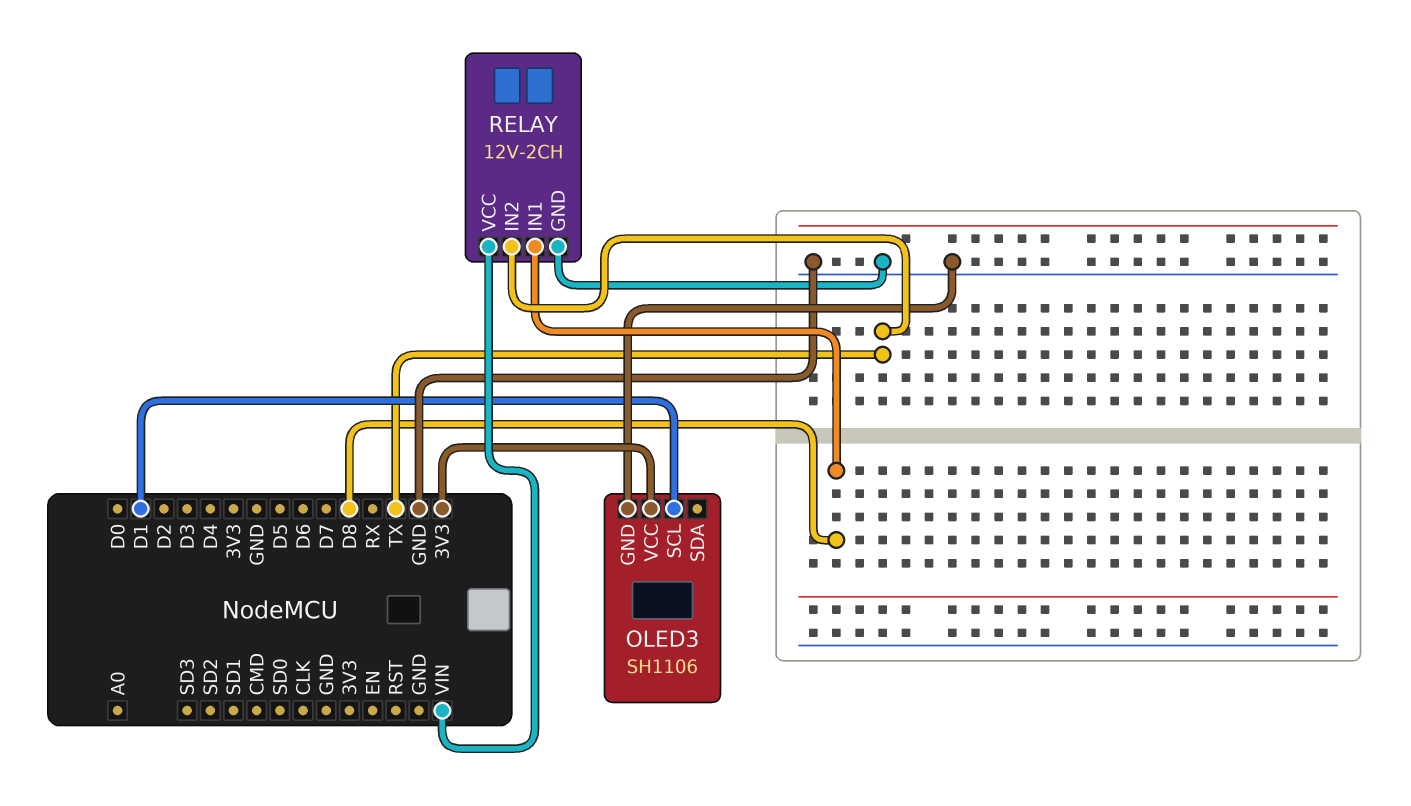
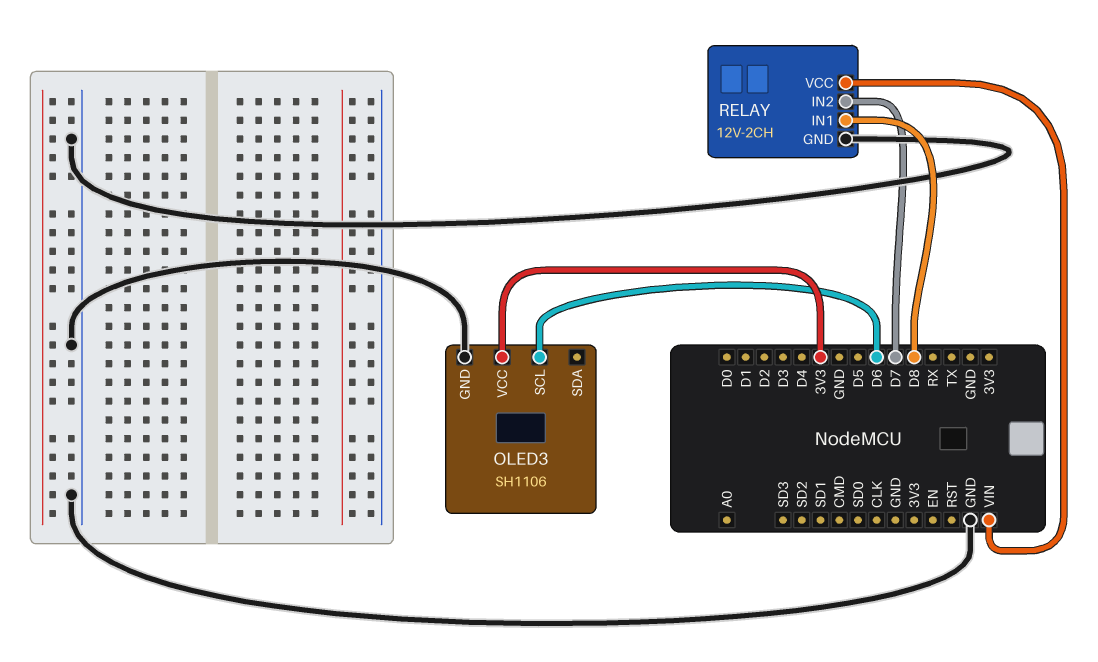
OLED3 pin SCL: D1 -> D6
RELAY pin IN2: TX -> D7

